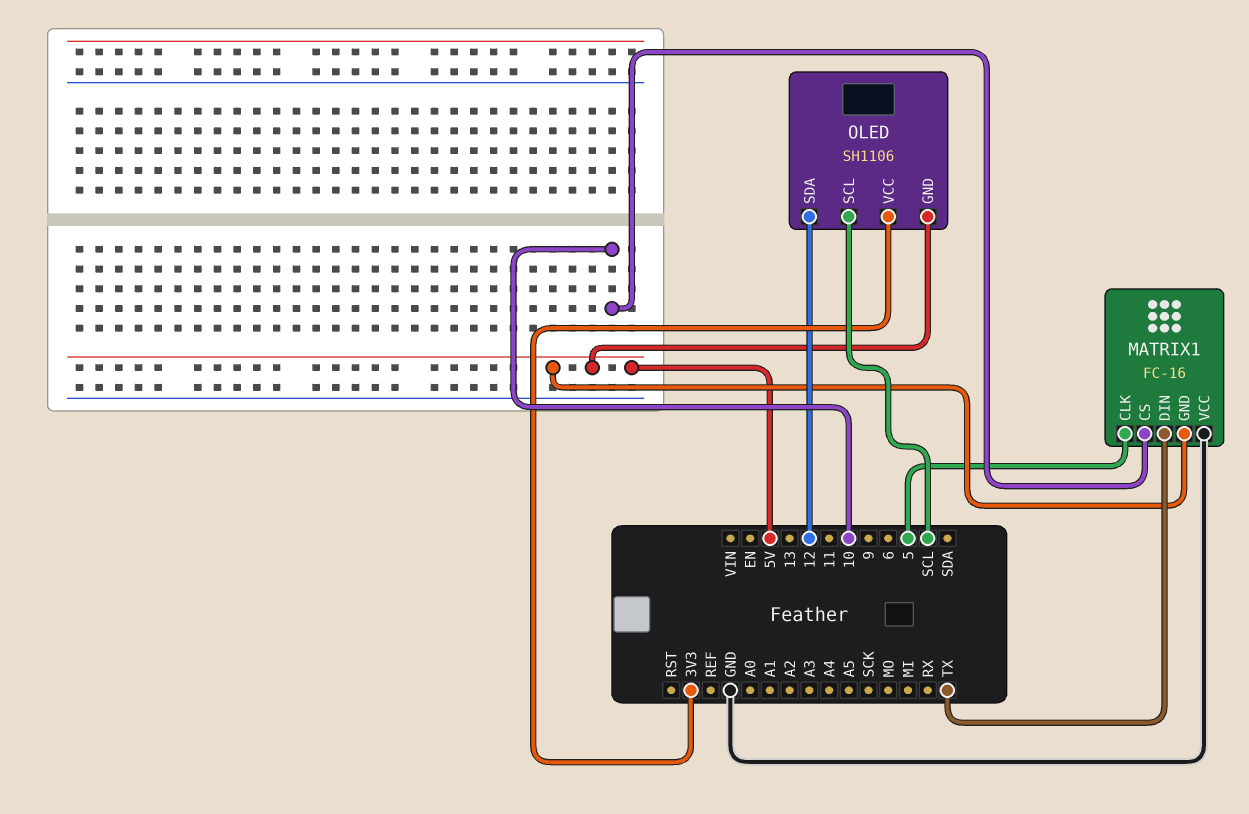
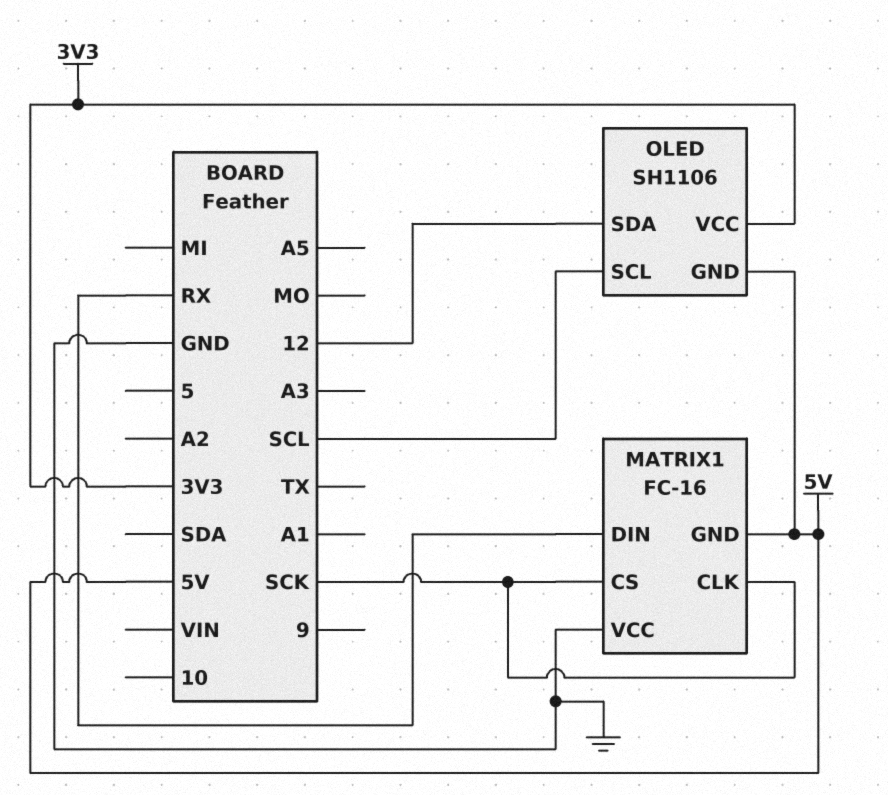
MATRIX1 pin CLK: 5 -> SCK
MATRIX1 pin CS: 10 -> SCK
MATRIX1 pin DIN: TX -> RX

